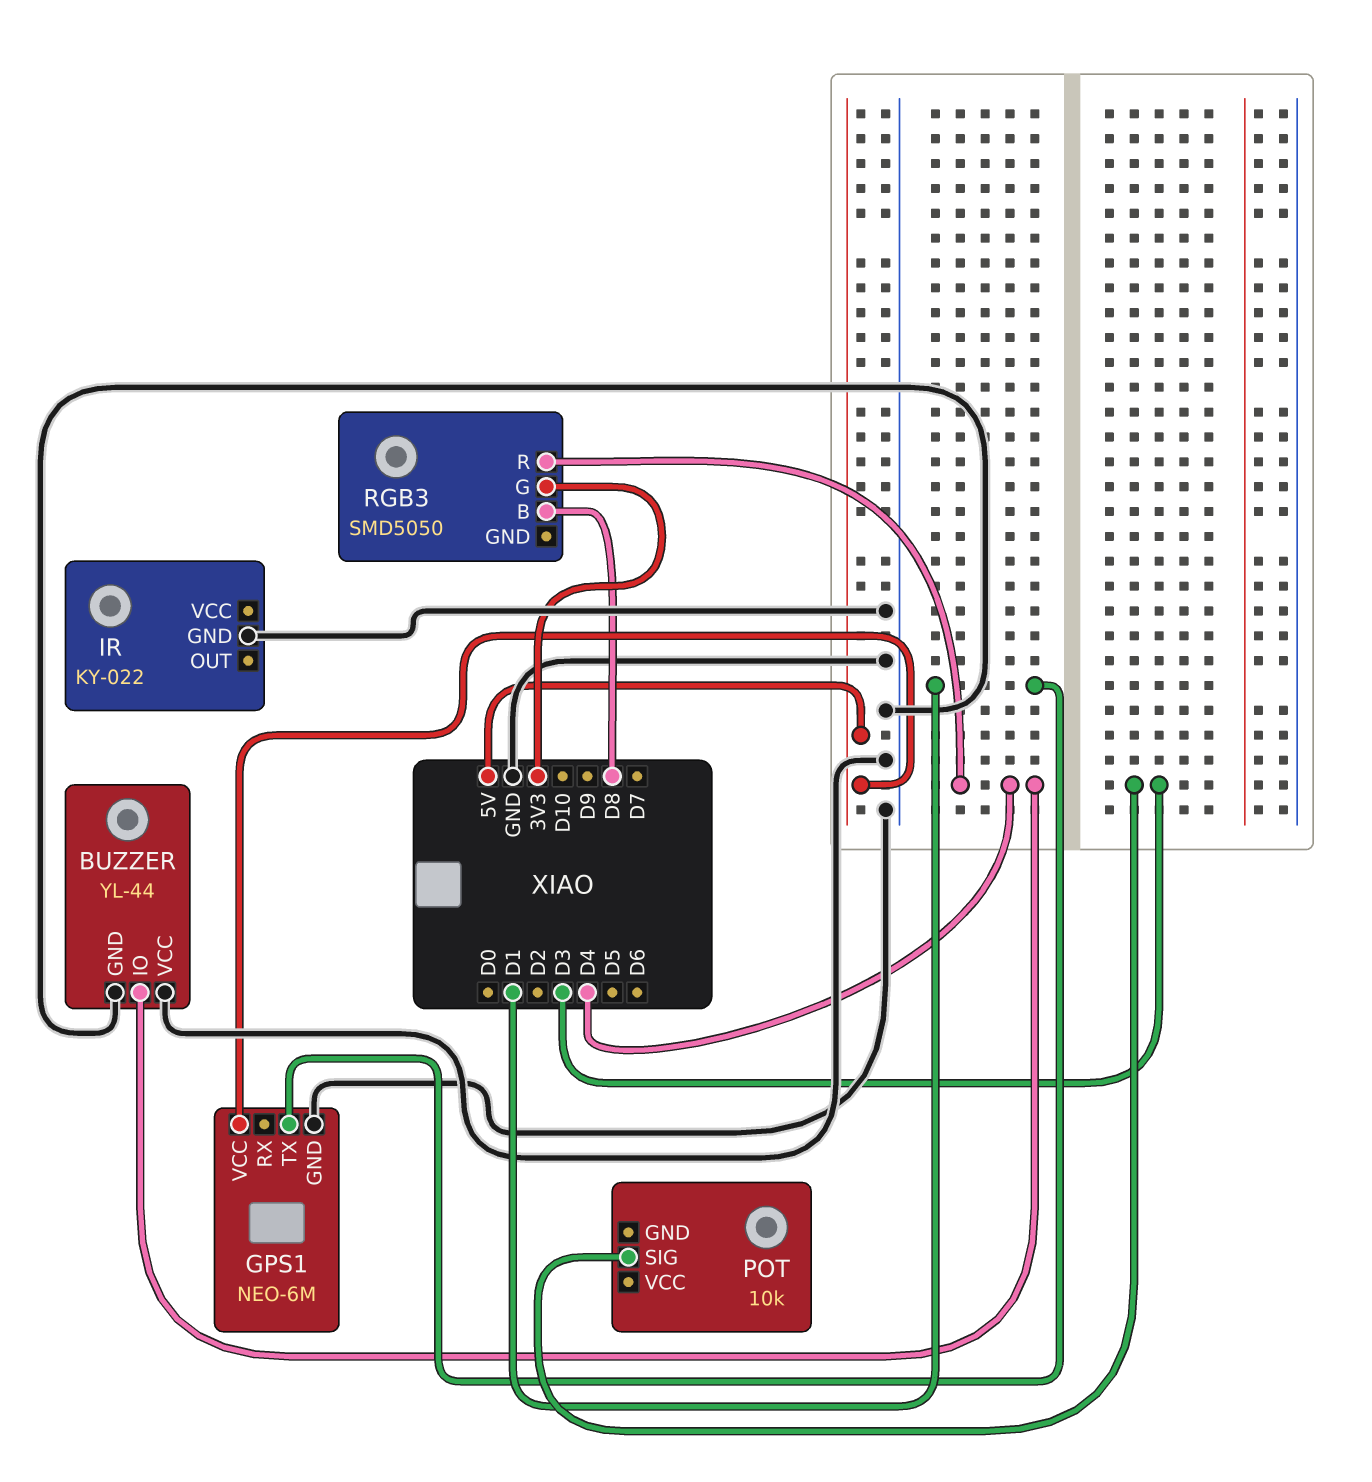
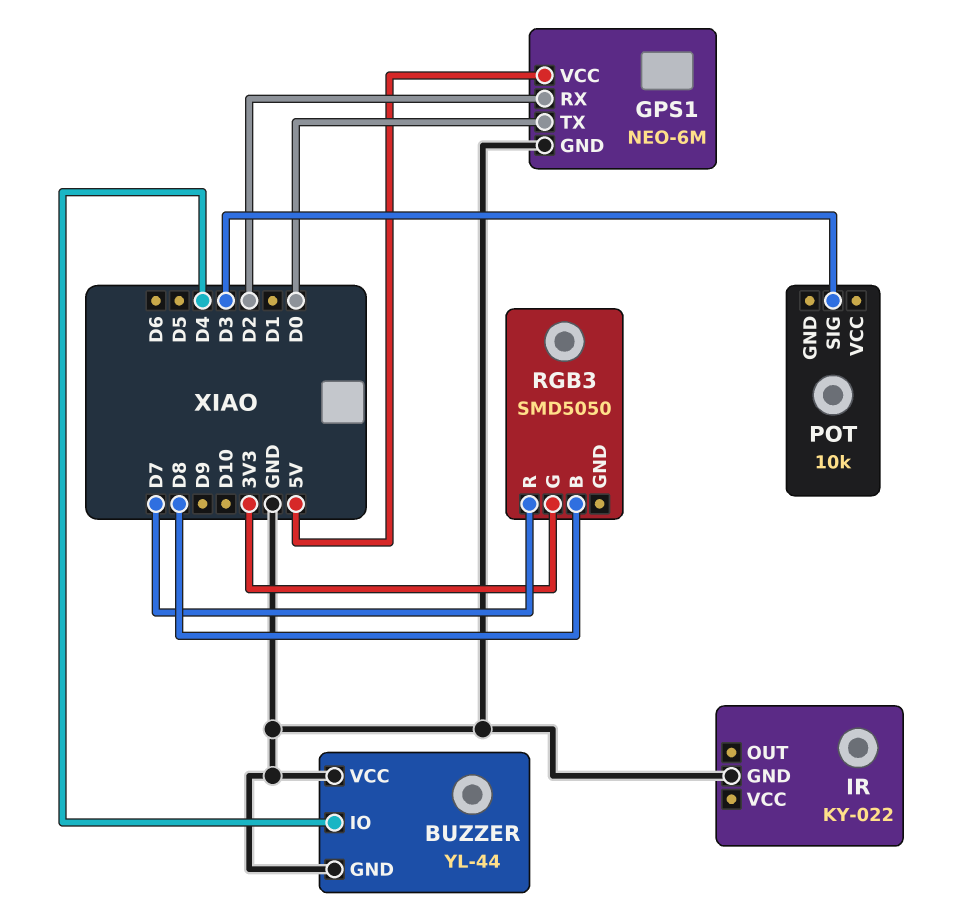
GPS1 pin RX: none -> D2
GPS1 pin TX: D1 -> D0
RGB3 pin R: D4 -> D7

